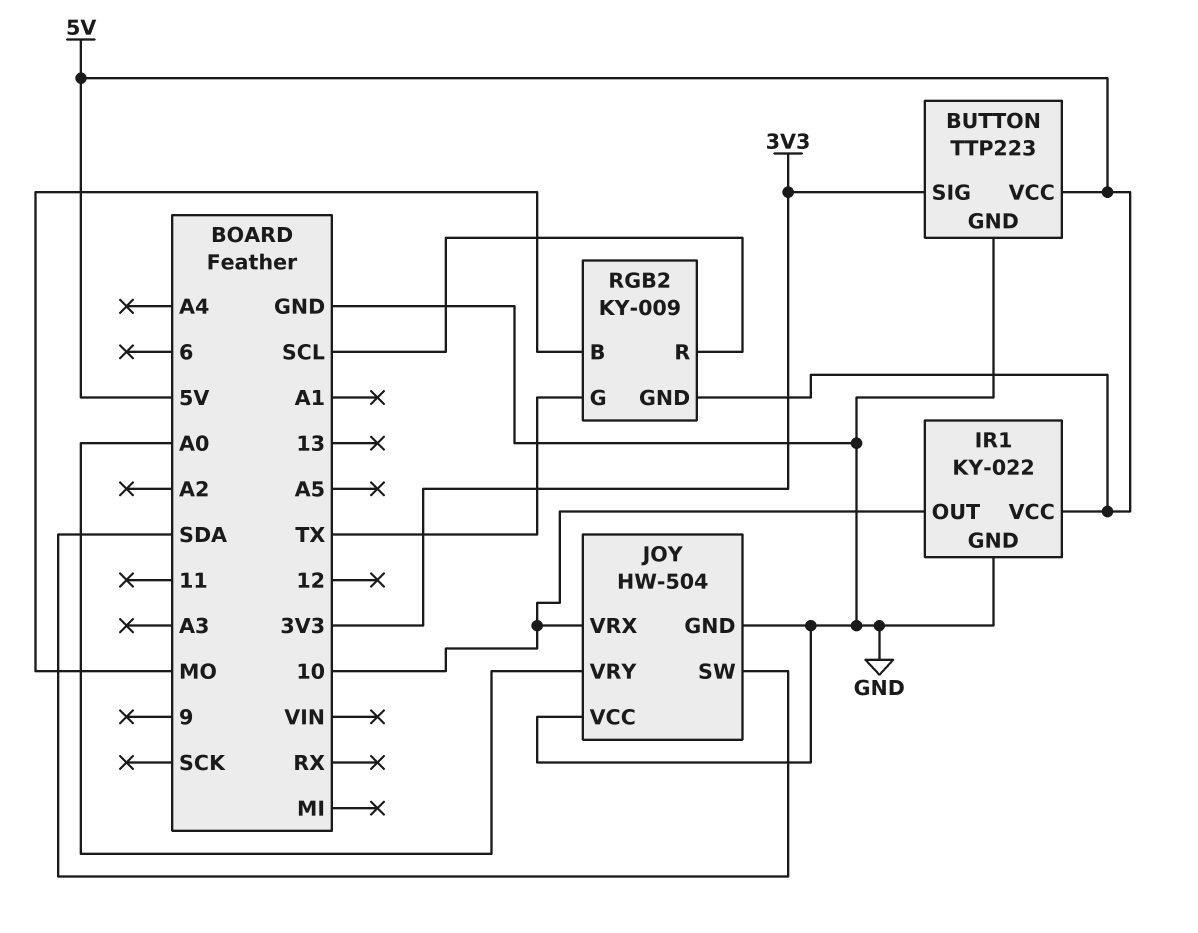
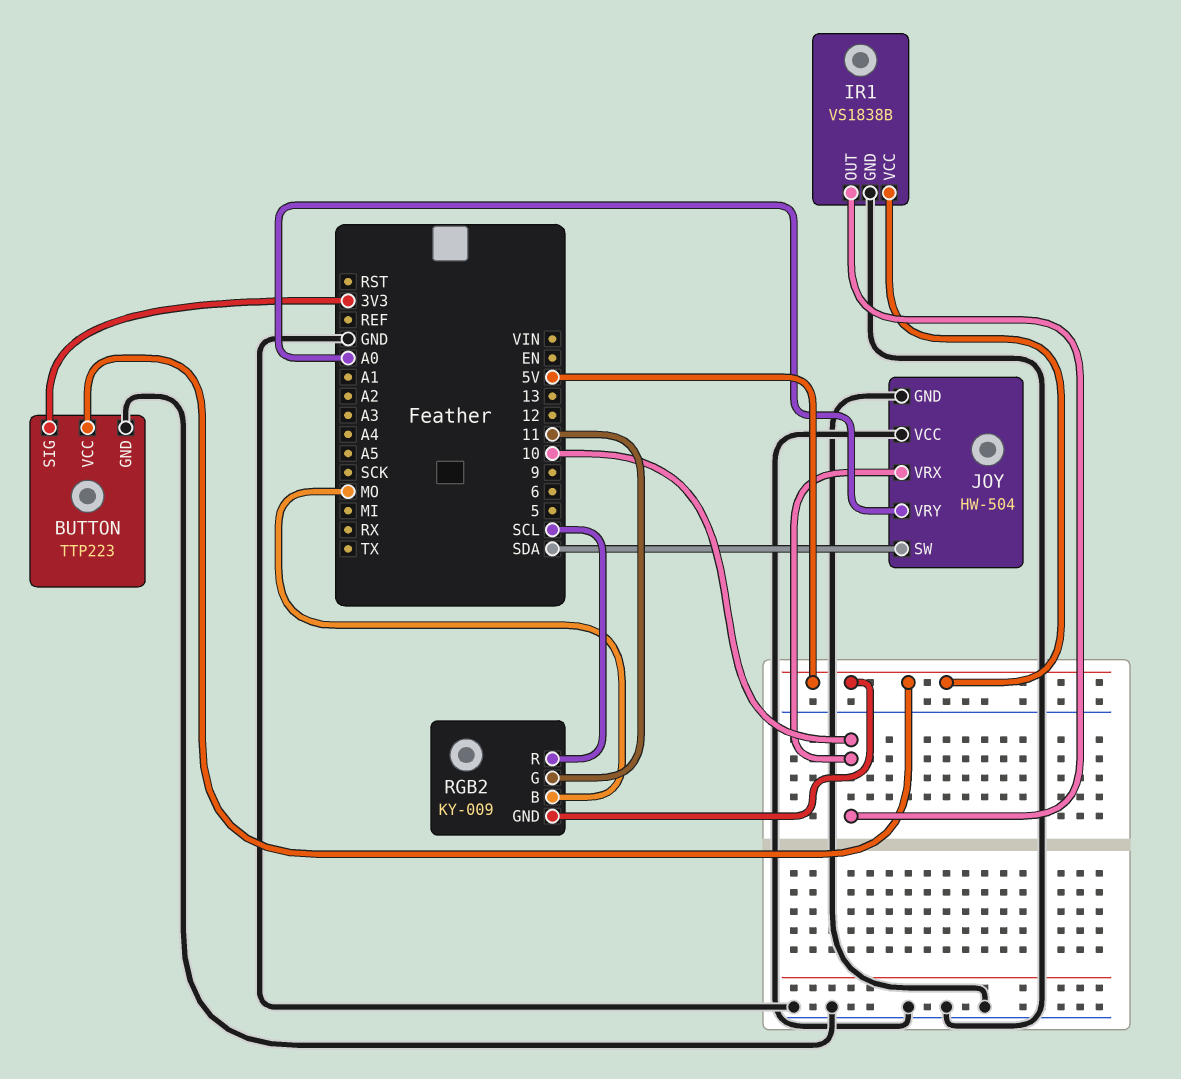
IR1: KY-022 -> VS1838B
RGB2 pin G: TX -> 11

